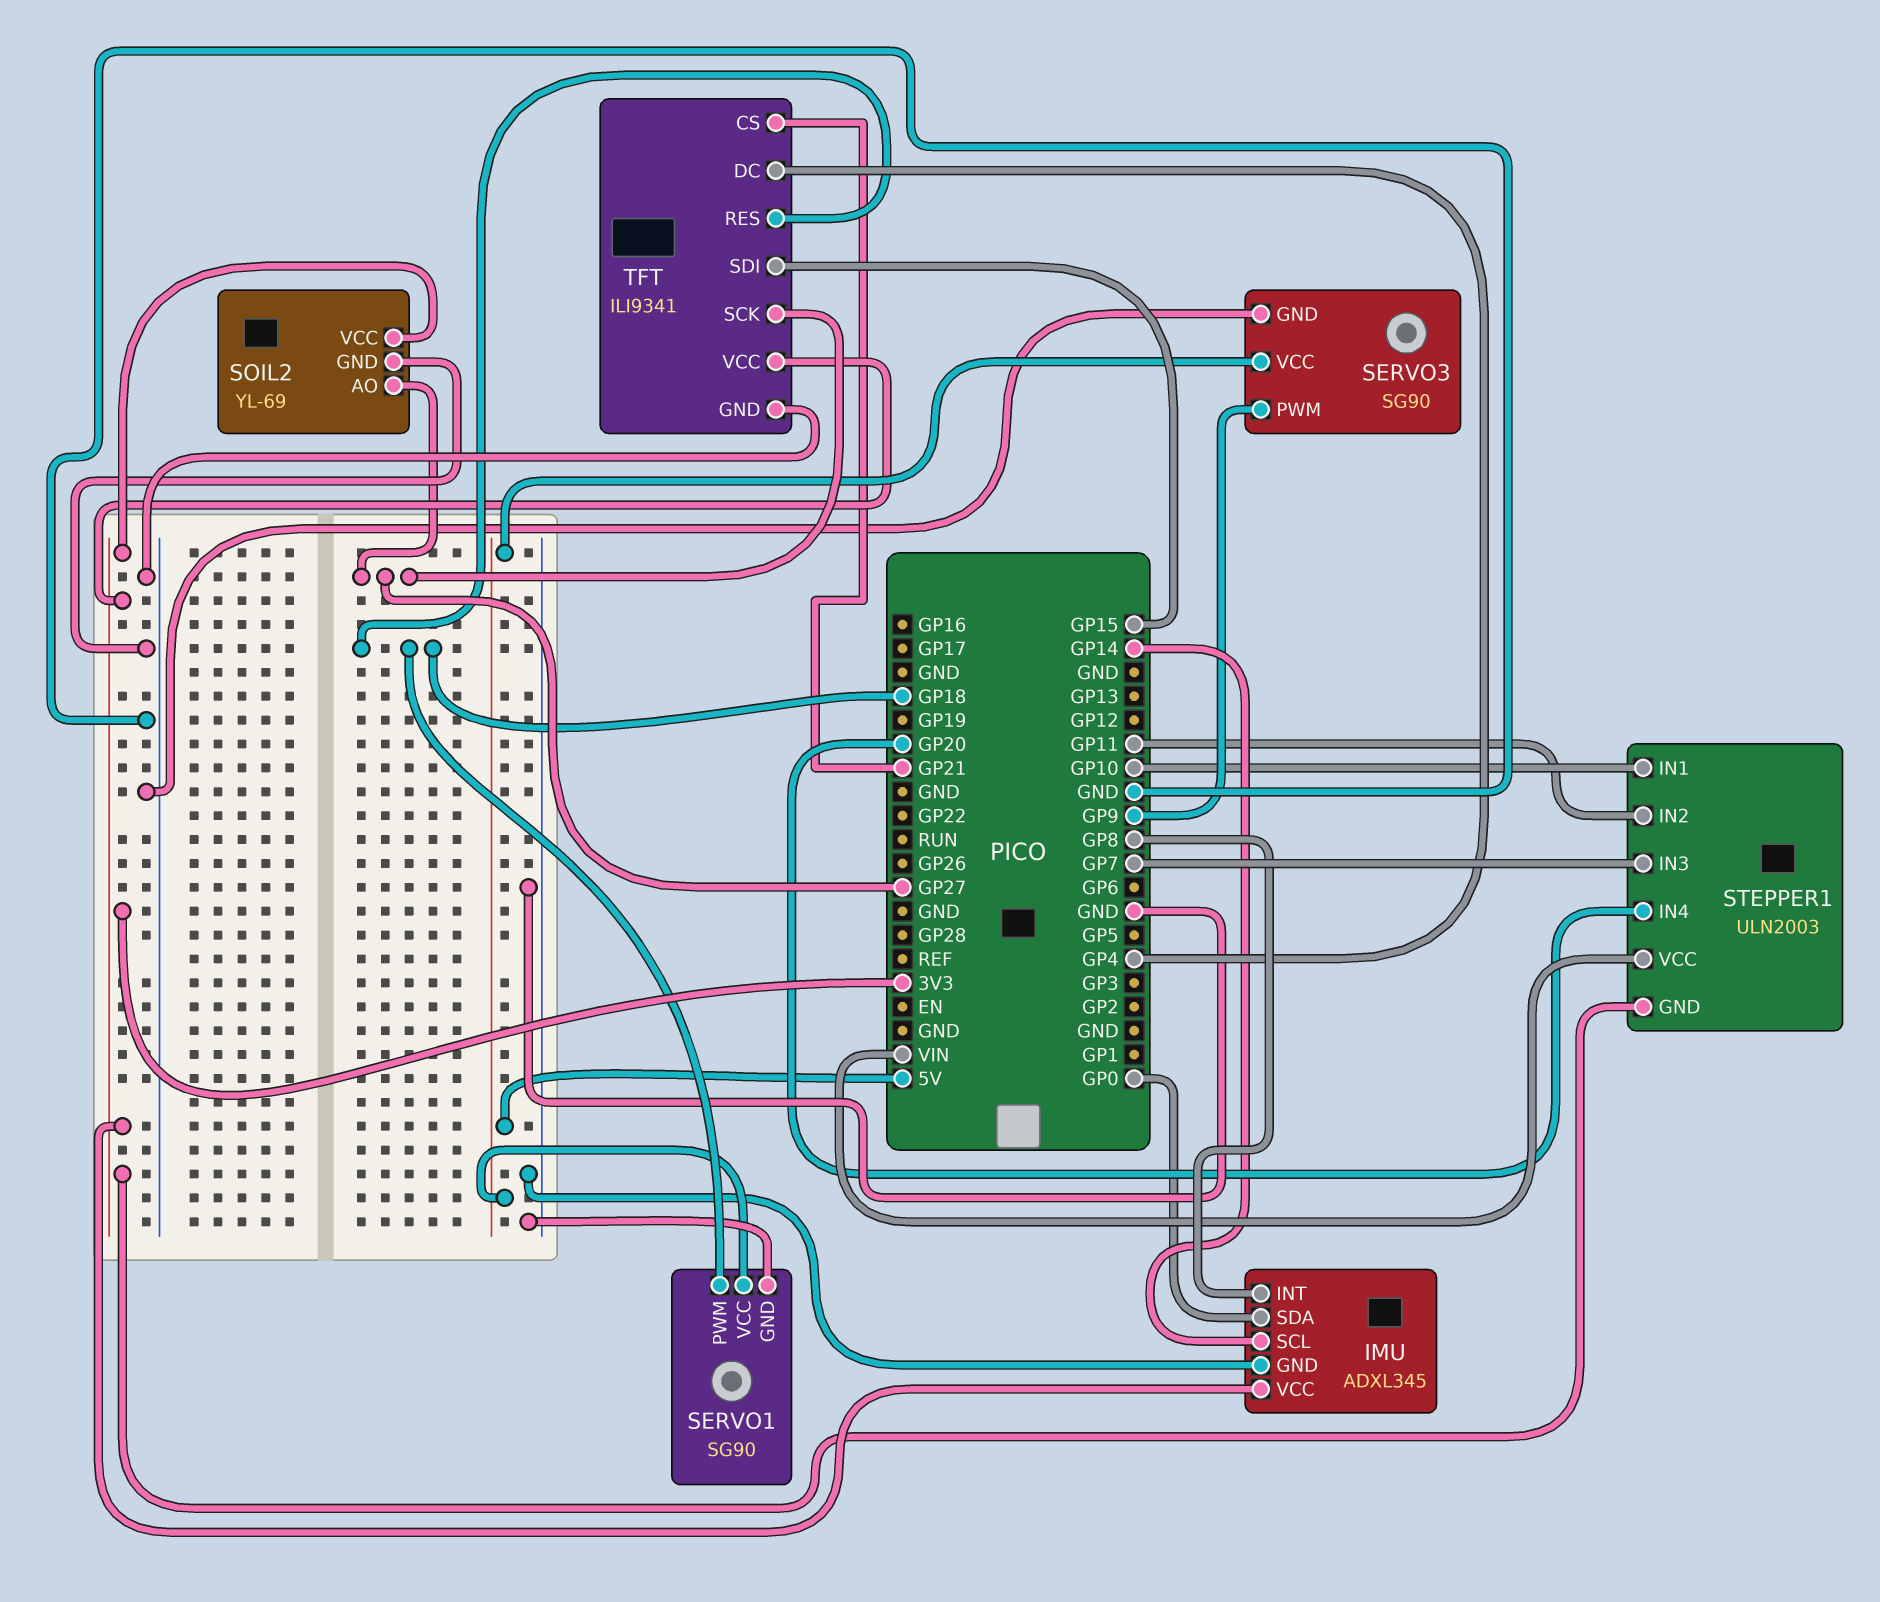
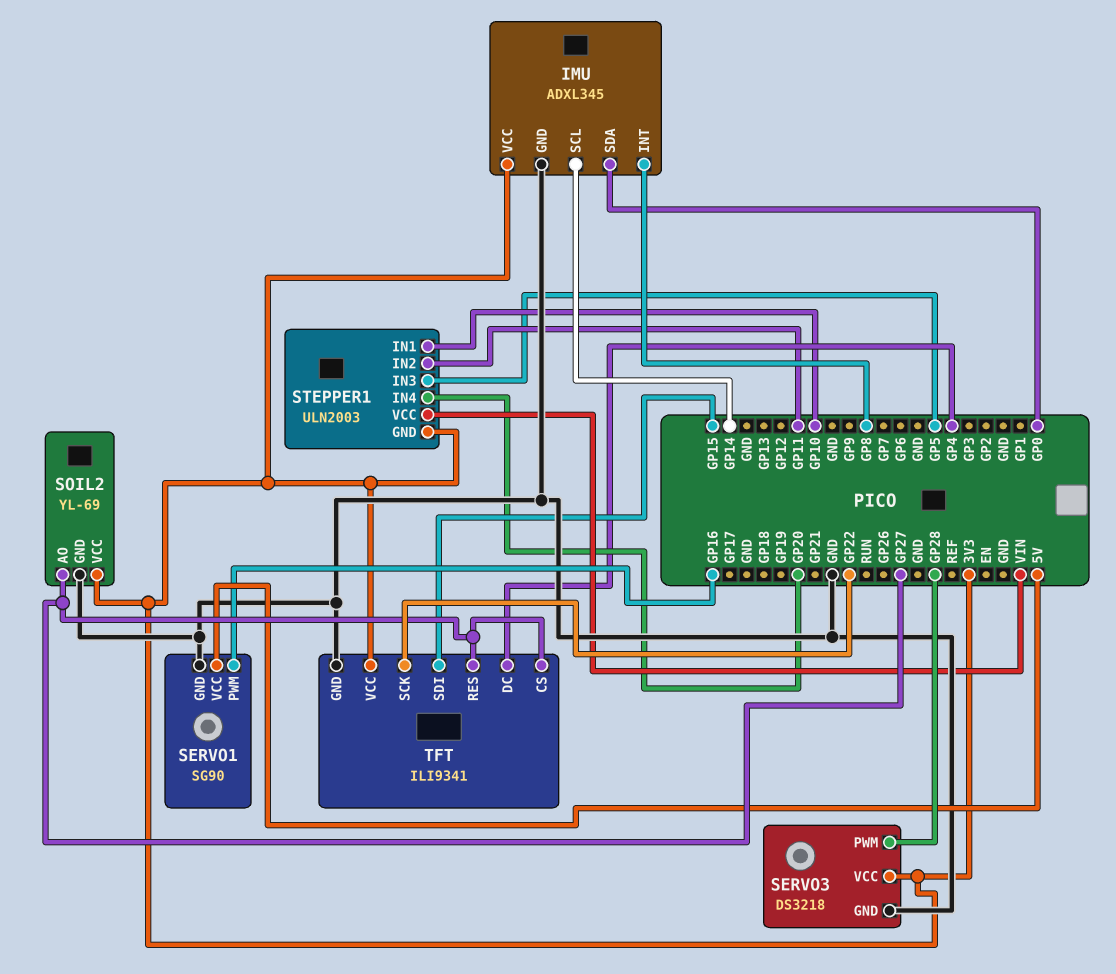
SERVO1 pin PWM: GP18 -> GP16
SERVO3: SG90 -> DS3218
SERVO3 pin PWM: GP9 -> GP28
SERVO3 pin VCC: 5V -> 3V3
STEPPER1 pin IN3: GP7 -> GP5
TFT pin CS: GP21 -> GP27
TFT pin RES: GP18 -> GP27
TFT pin SCK: GP27 -> GP22

